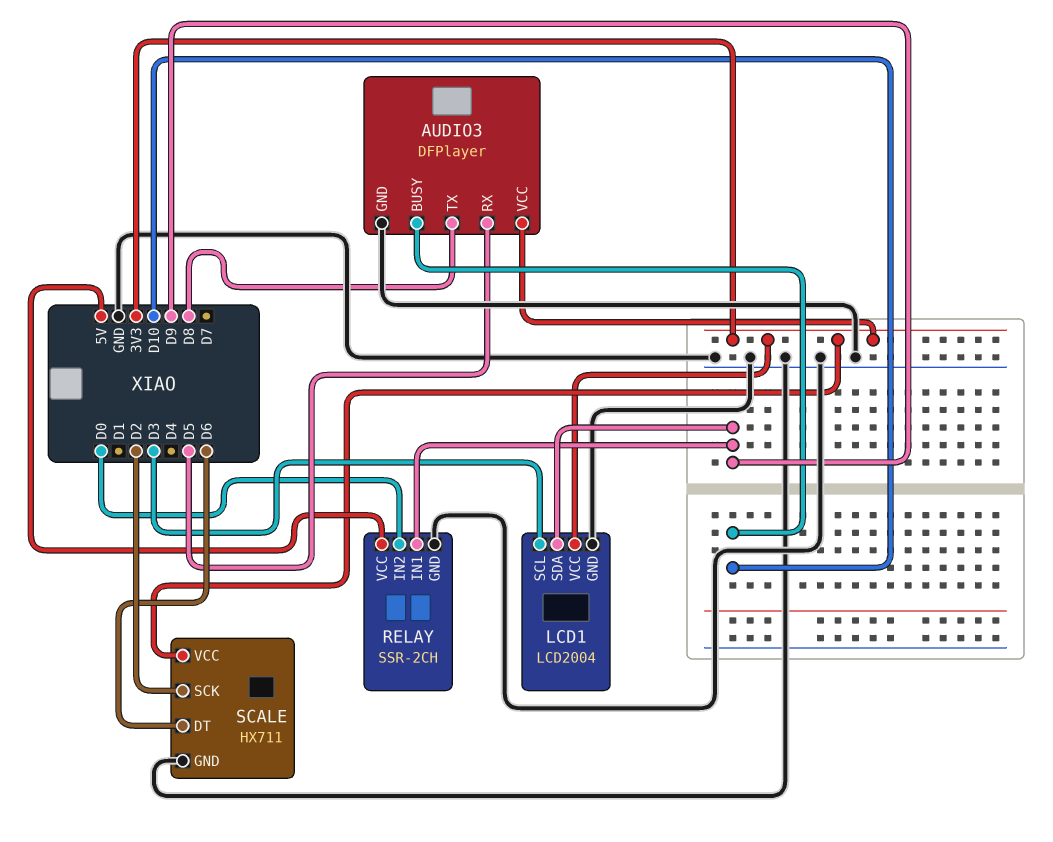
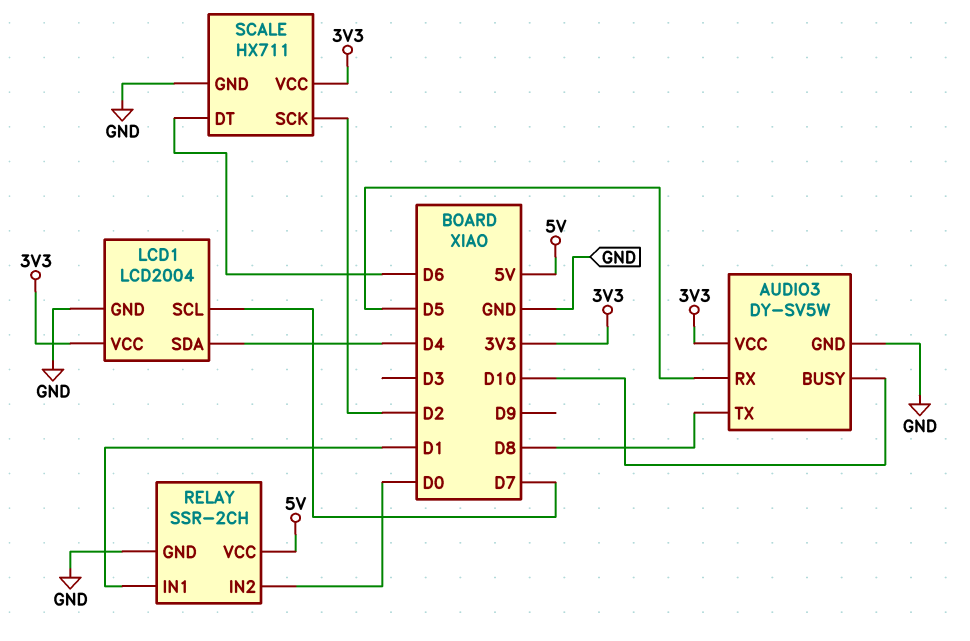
AUDIO3: DFPlayer -> DY-SV5W
LCD1 pin SCL: D3 -> D7
LCD1 pin SDA: D9 -> D4
RELAY pin IN1: D9 -> D1

